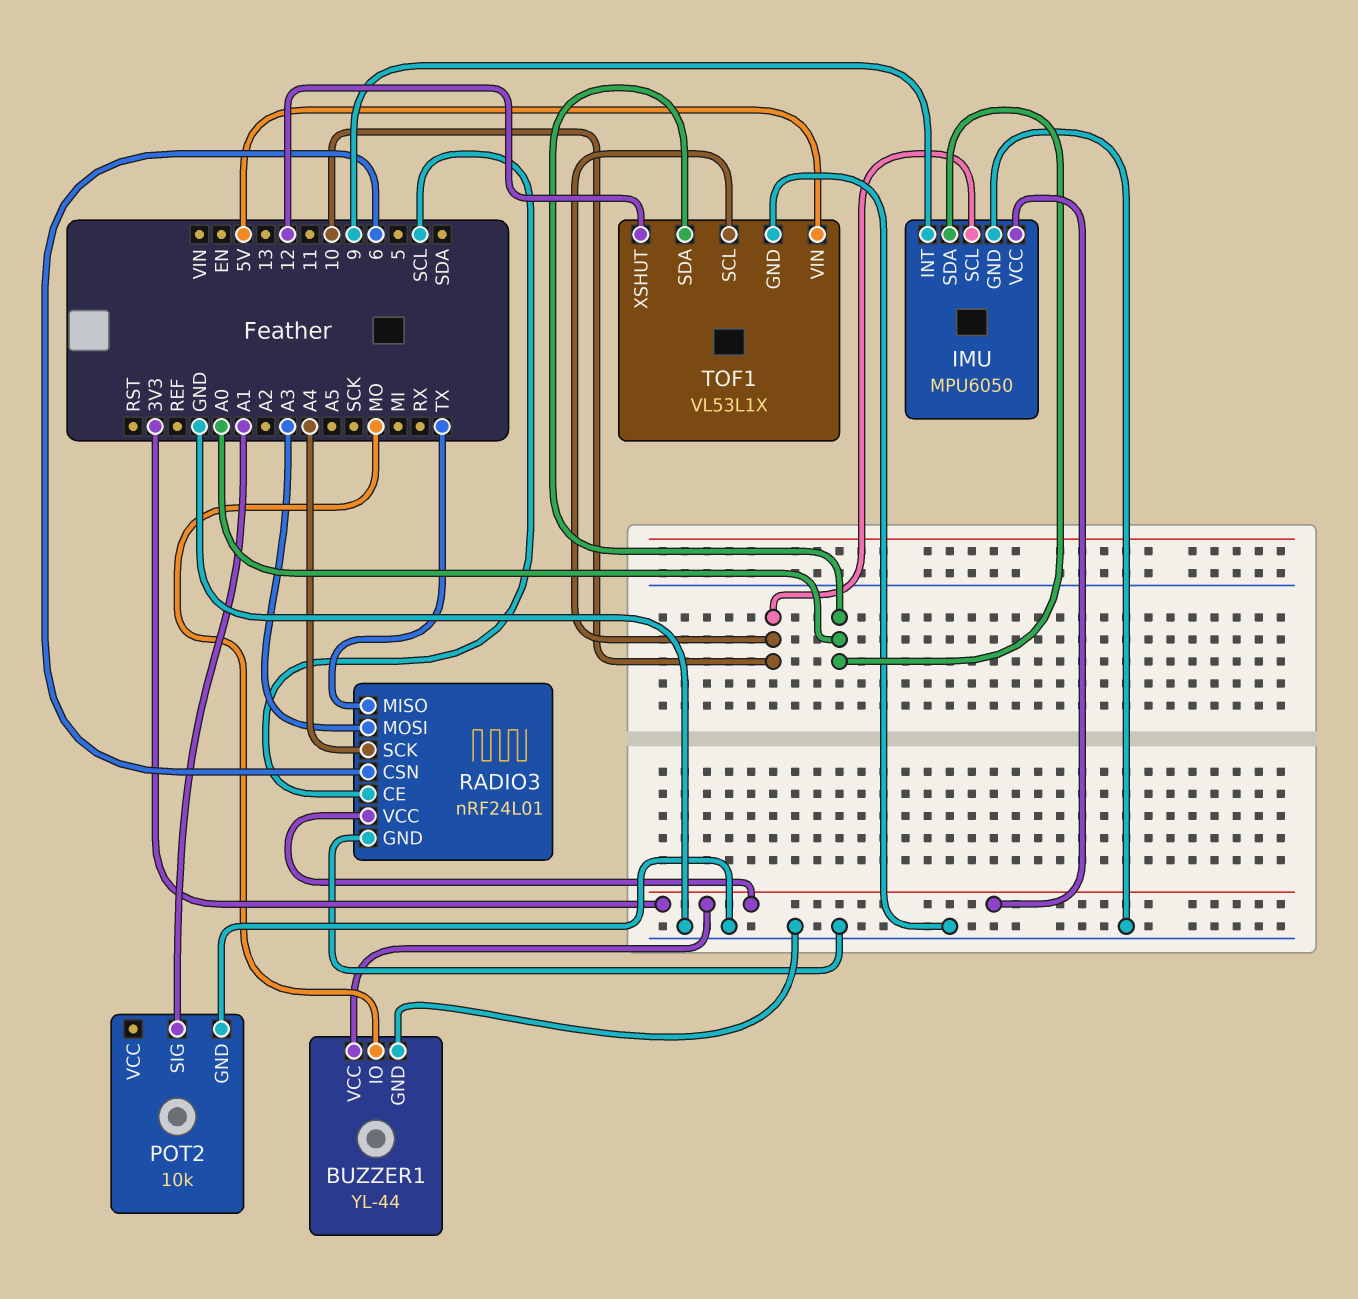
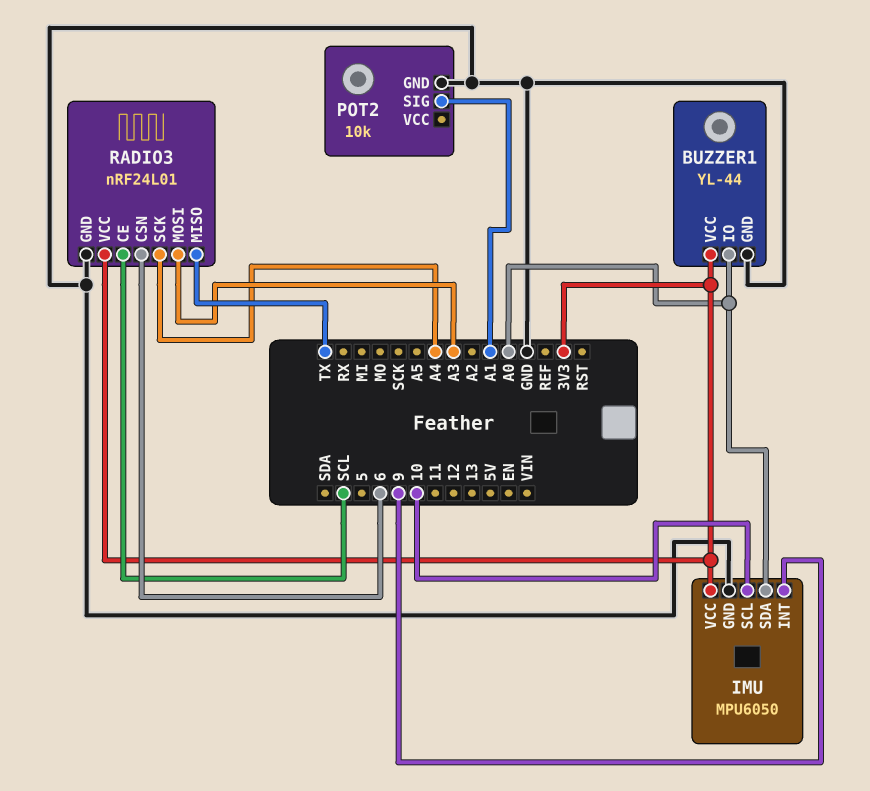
BUZZER1 pin IO: MO -> A0
TOF1: VL53L1X -> none
TOF1 pin GND: GND -> none
TOF1 pin SCL: 10 -> none
TOF1 pin SDA: A0 -> none
TOF1 pin VIN: 5V -> none
TOF1 pin XSHUT: 12 -> none

